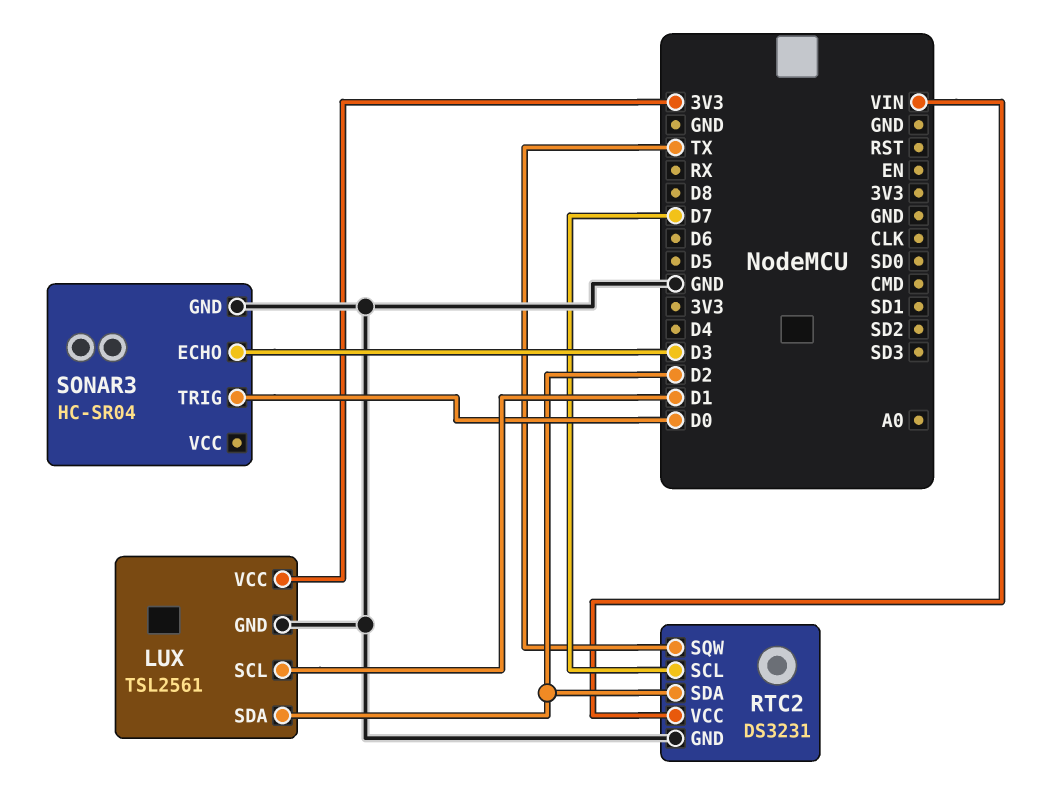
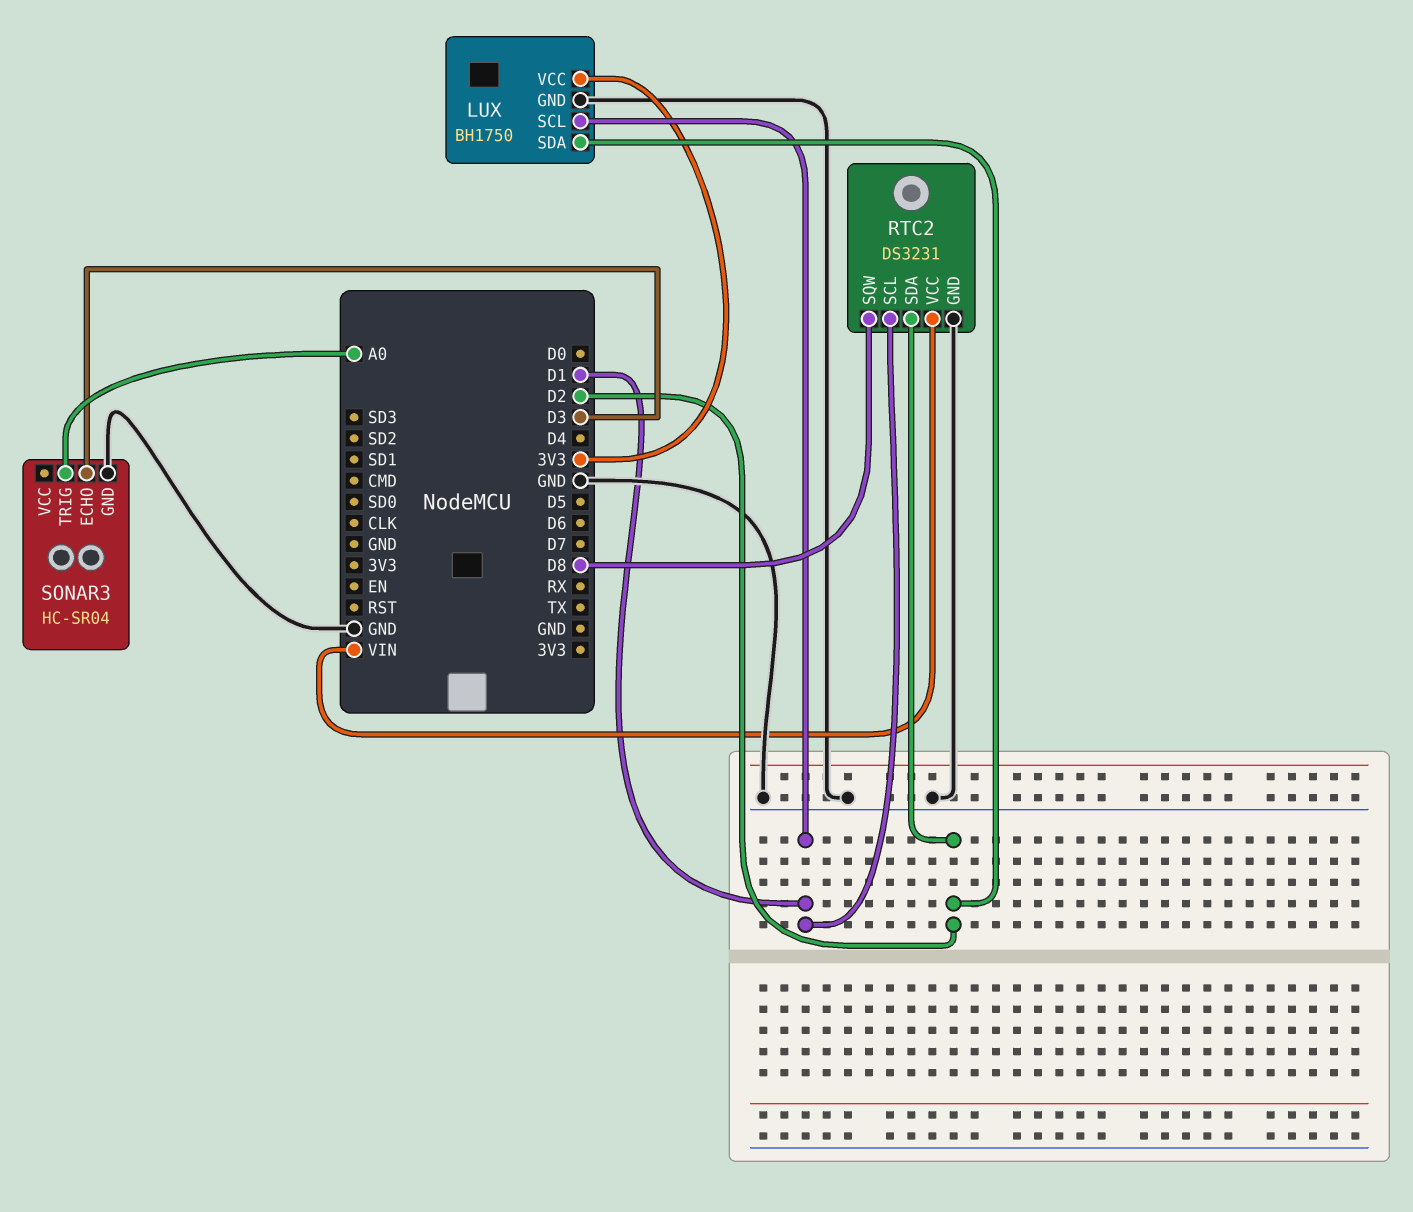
LUX: TSL2561 -> BH1750
RTC2 pin SCL: D7 -> D1
RTC2 pin SQW: TX -> D8
SONAR3 pin TRIG: D0 -> A0

